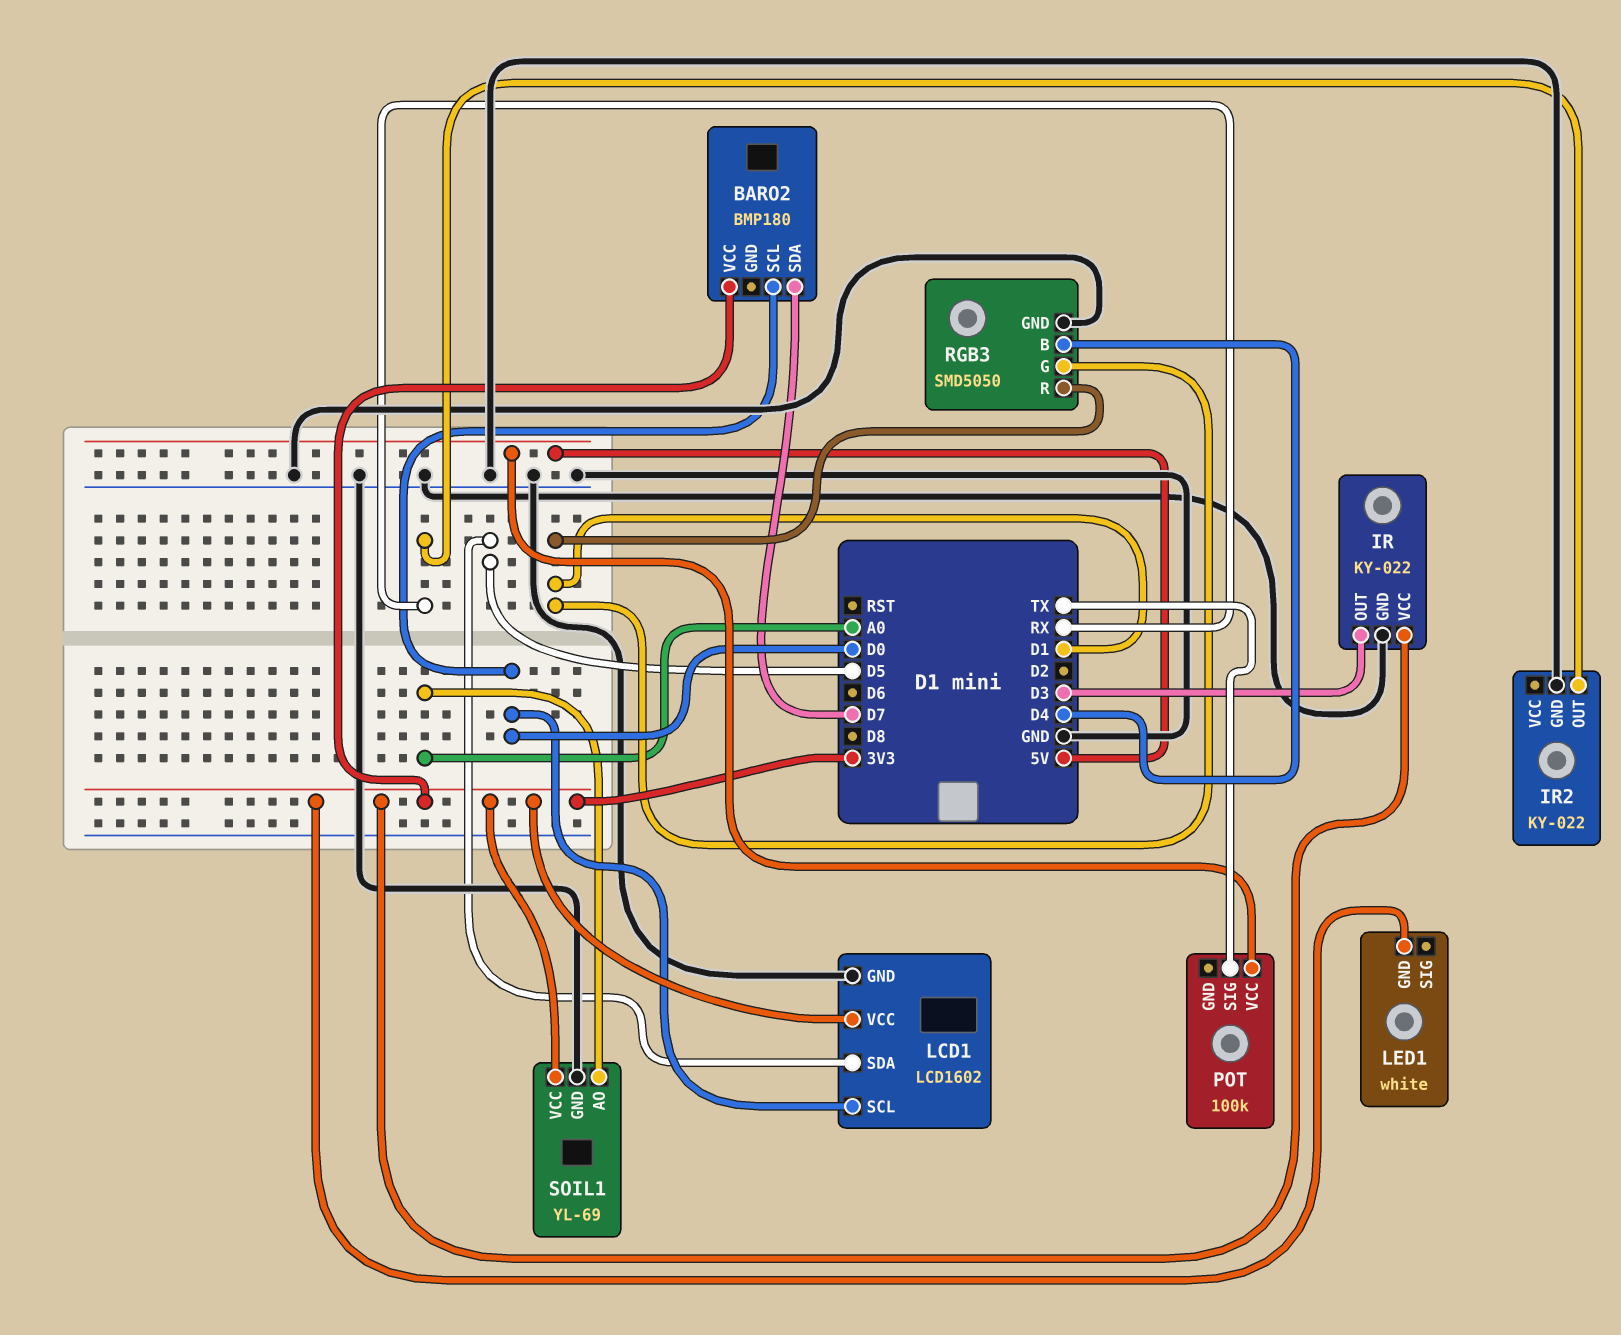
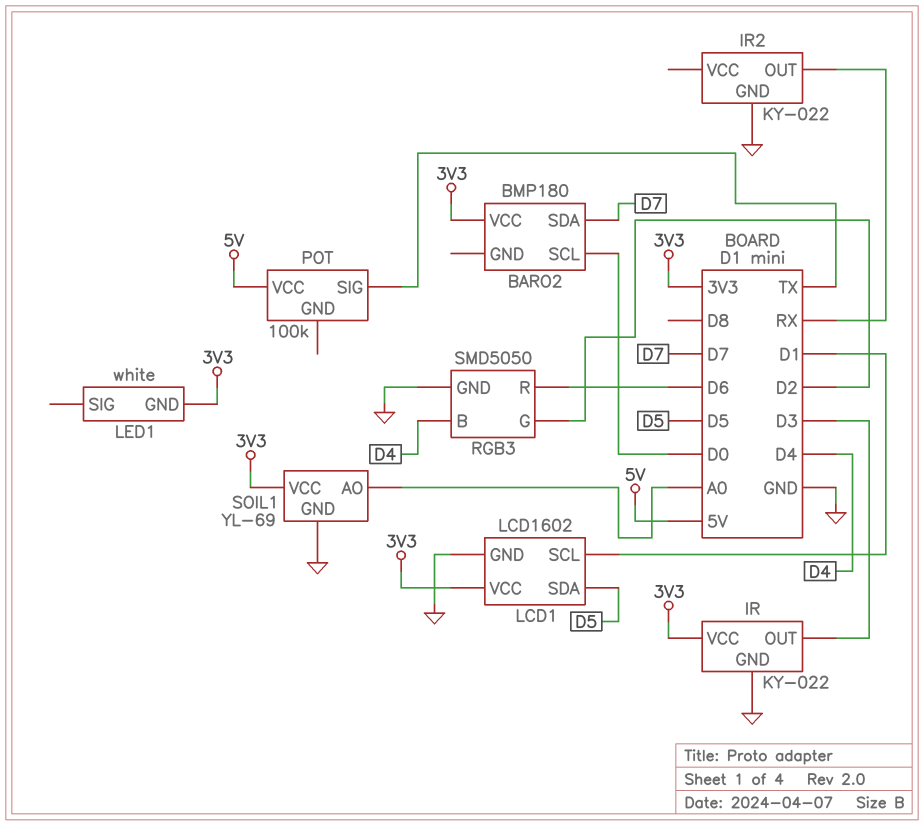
LCD1 pin SCL: D0 -> D1
RGB3 pin G: D1 -> D2
RGB3 pin R: D1 -> D6

